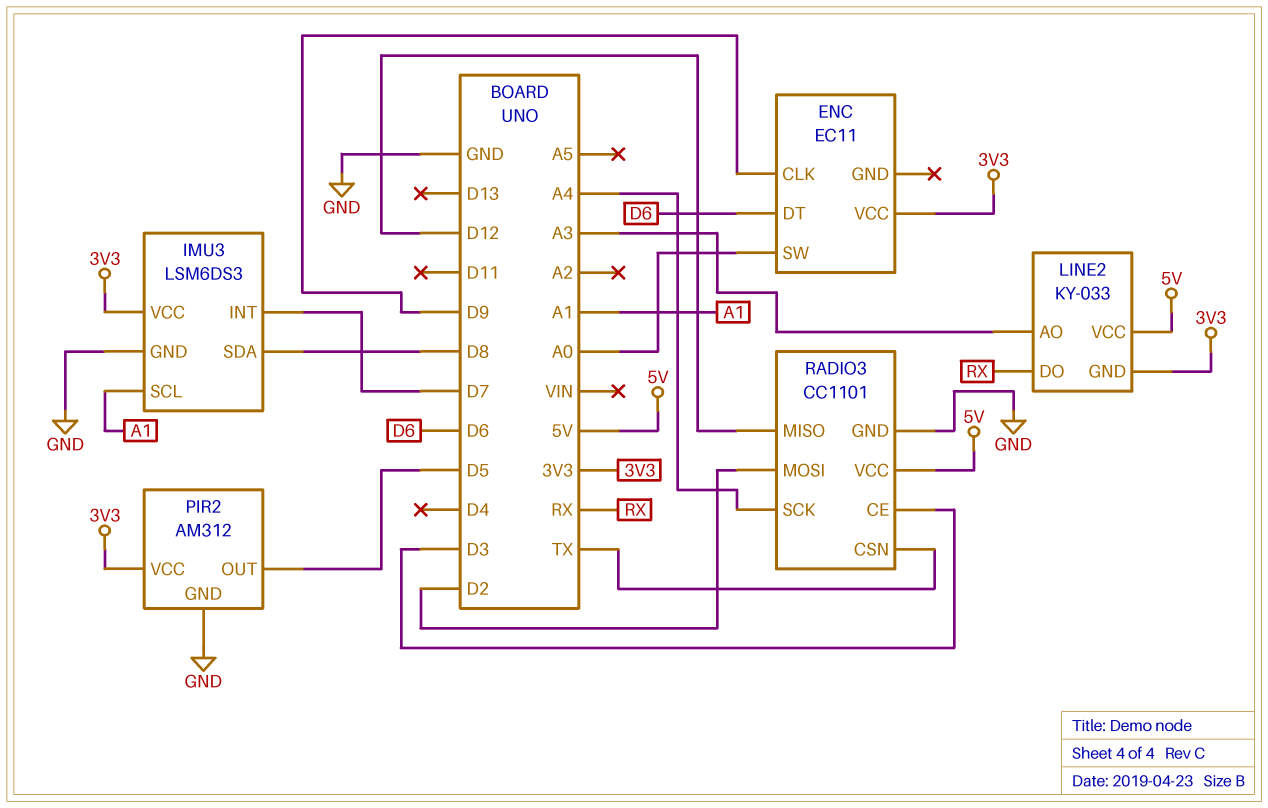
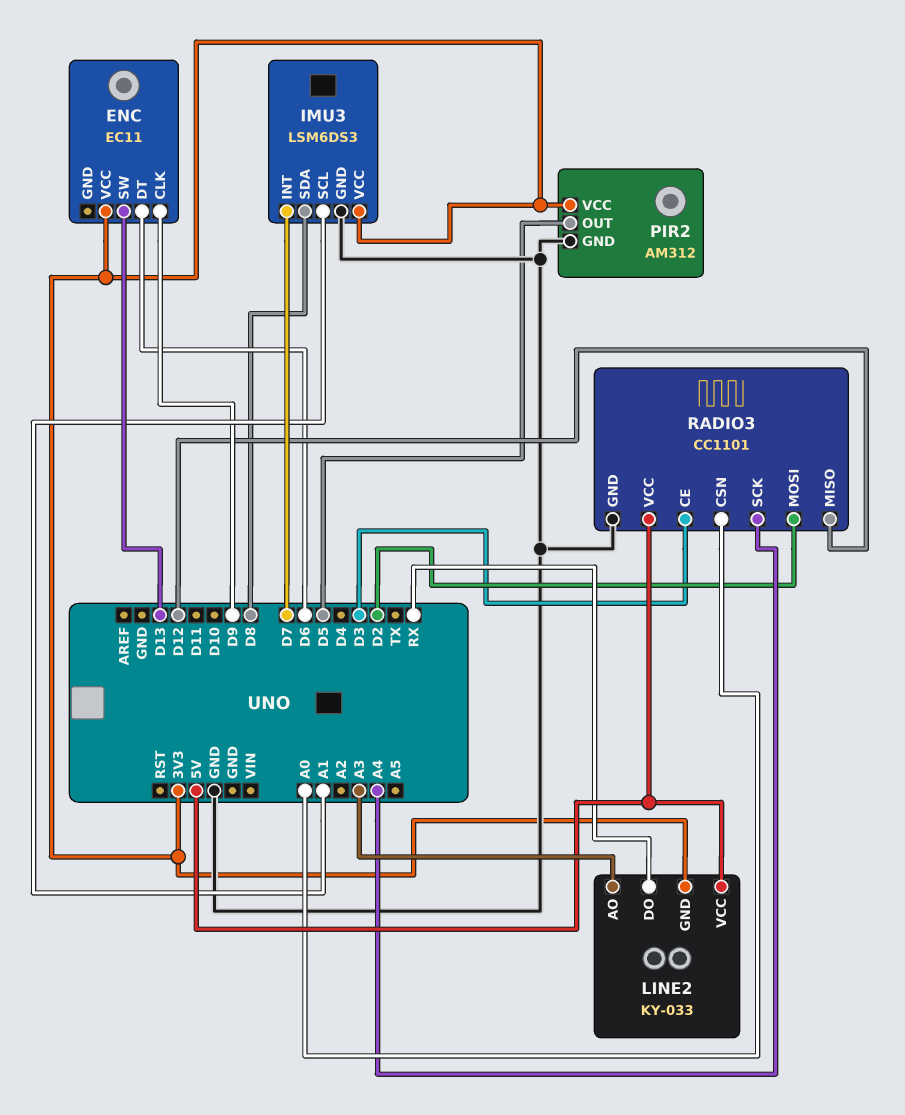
ENC pin SW: A0 -> D13
RADIO3 pin CSN: TX -> A0

